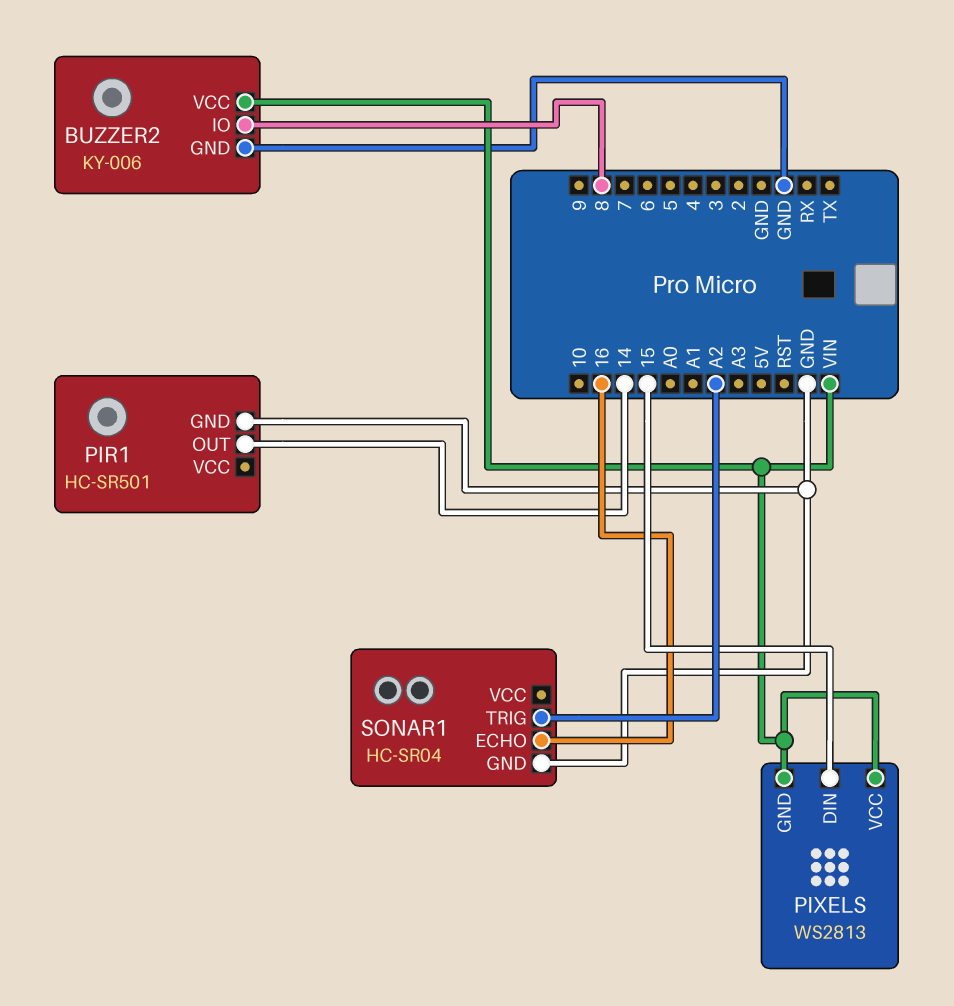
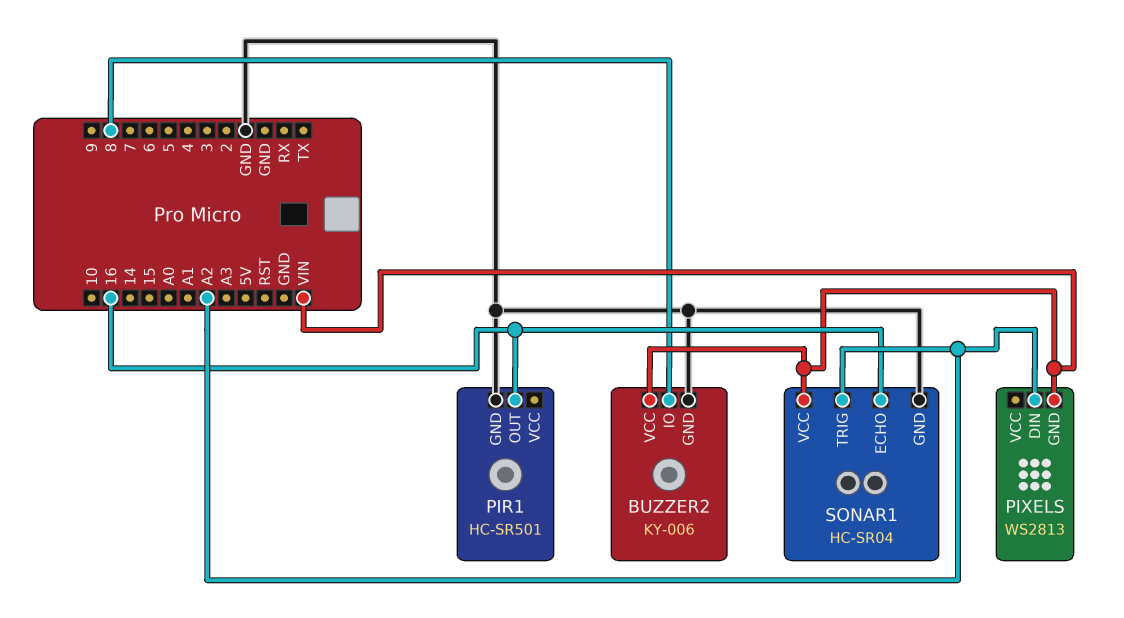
PIR1 pin OUT: 14 -> 16
PIXELS pin DIN: 15 -> A2
PIXELS pin VCC: VIN -> none
SONAR1 pin VCC: none -> VIN

